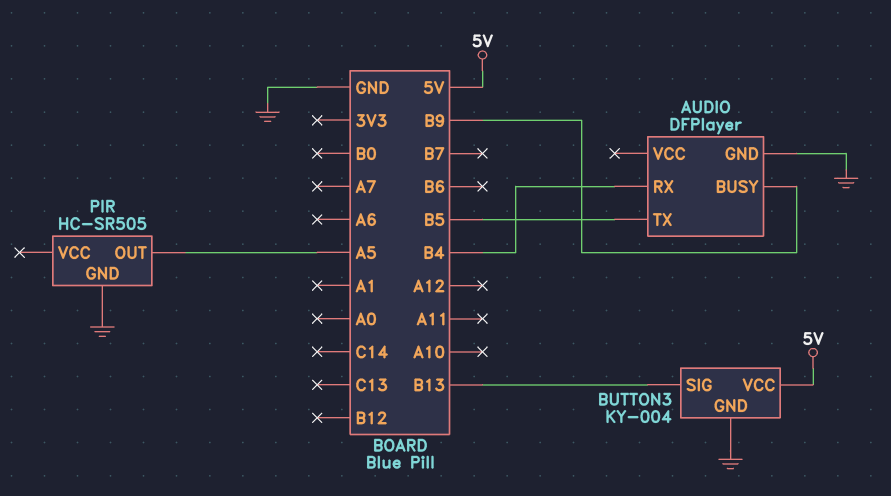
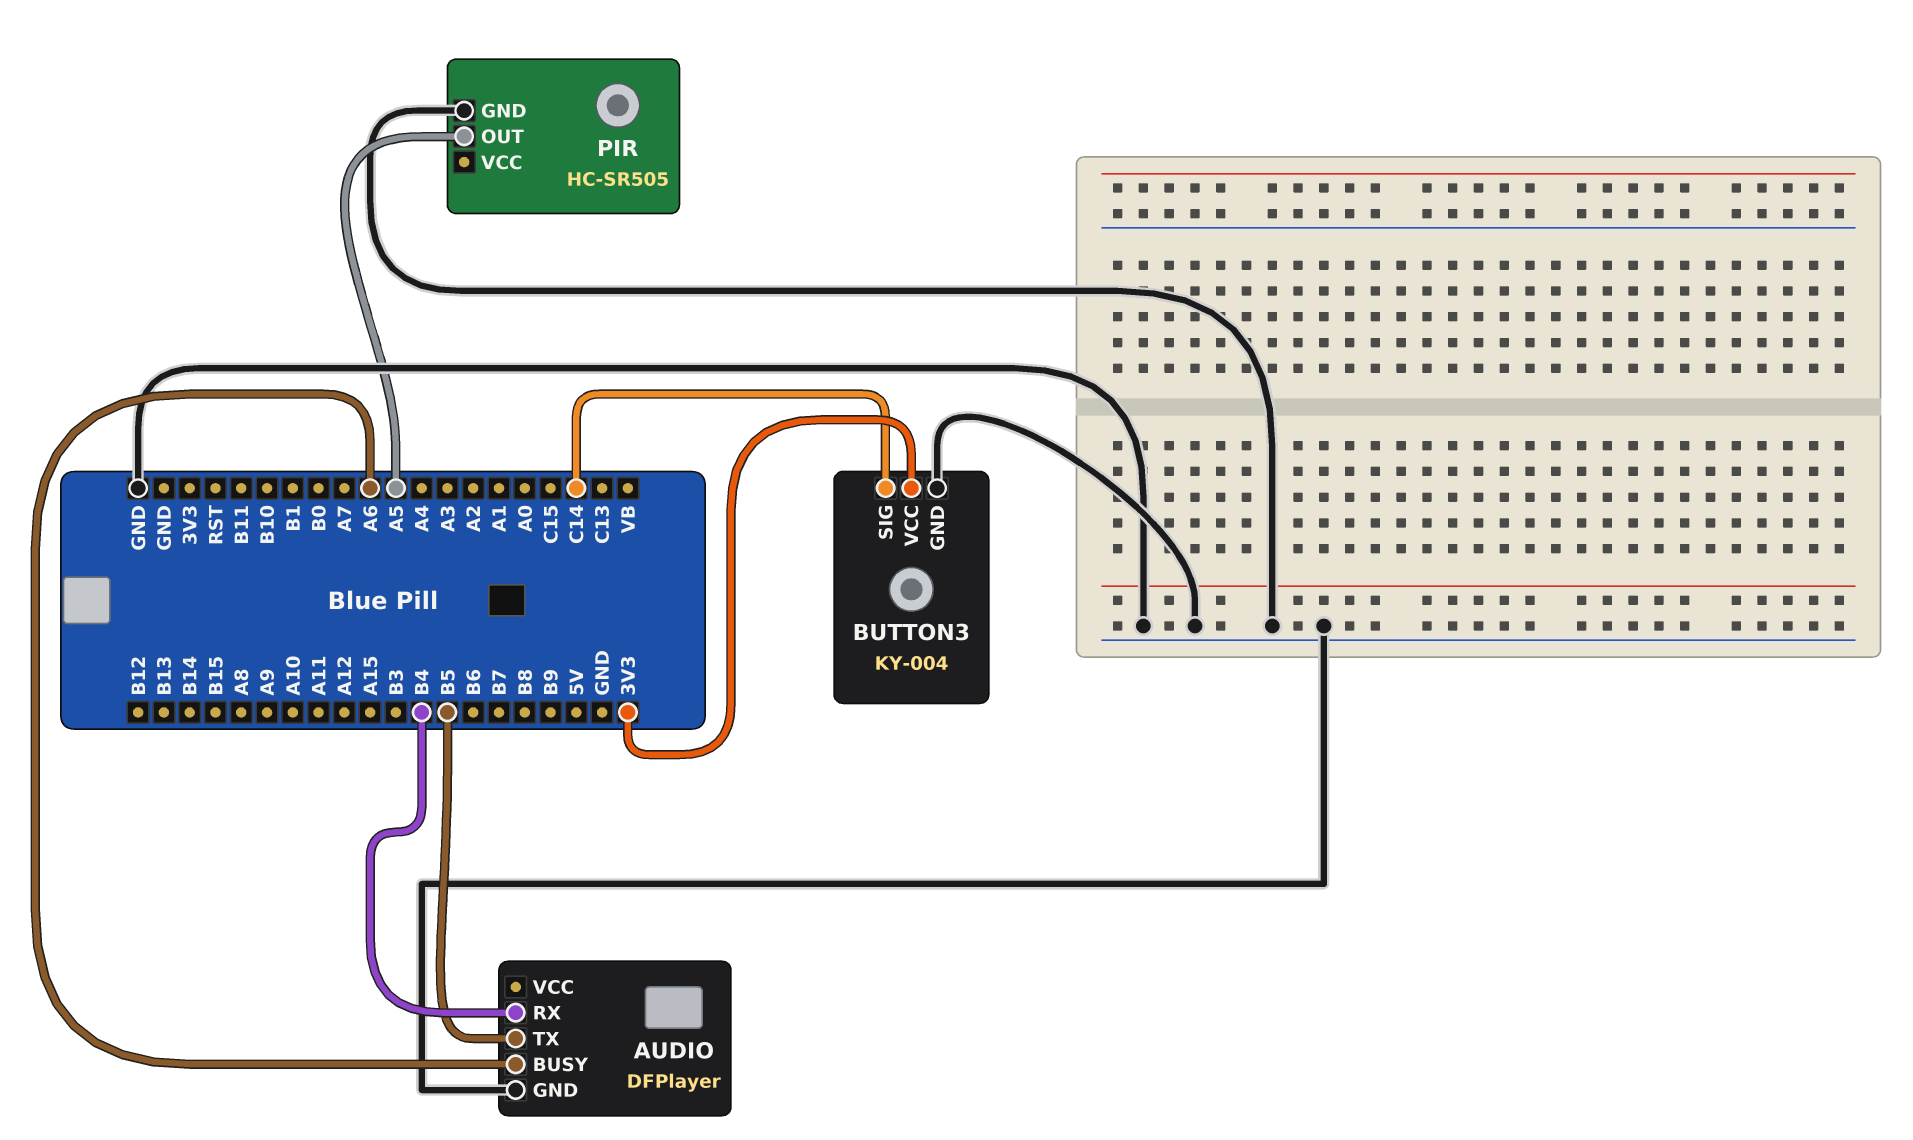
AUDIO pin BUSY: B9 -> A6
BUTTON3 pin SIG: B13 -> C14
BUTTON3 pin VCC: 5V -> 3V3

